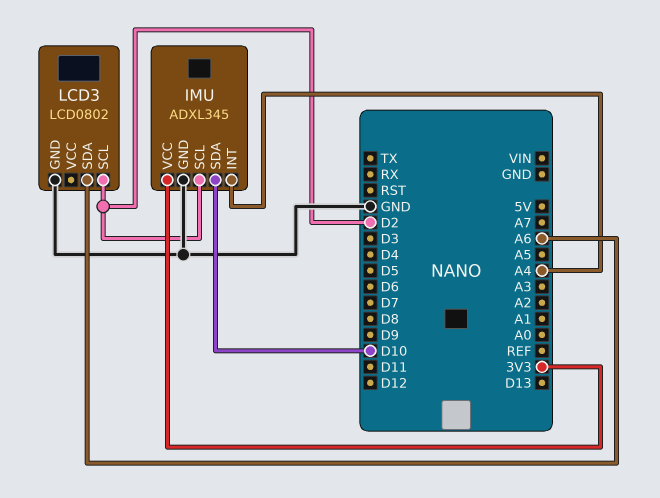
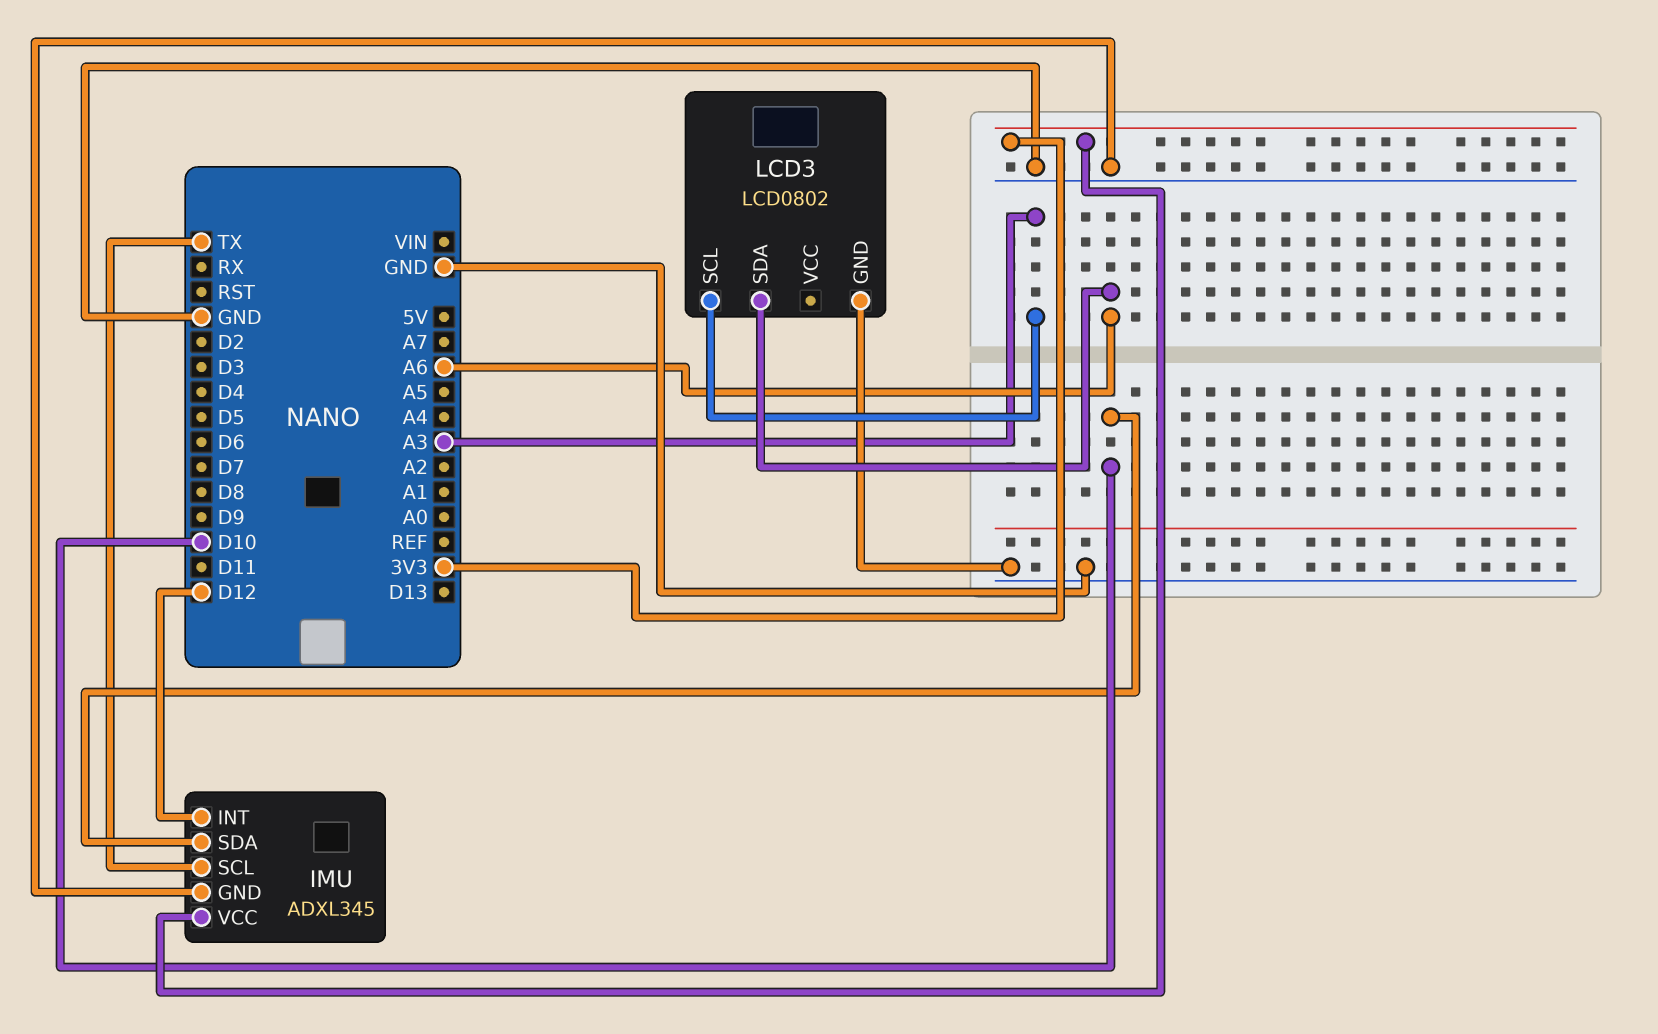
IMU pin INT: A4 -> D12
IMU pin SCL: D2 -> TX
LCD3 pin SCL: D2 -> A3

